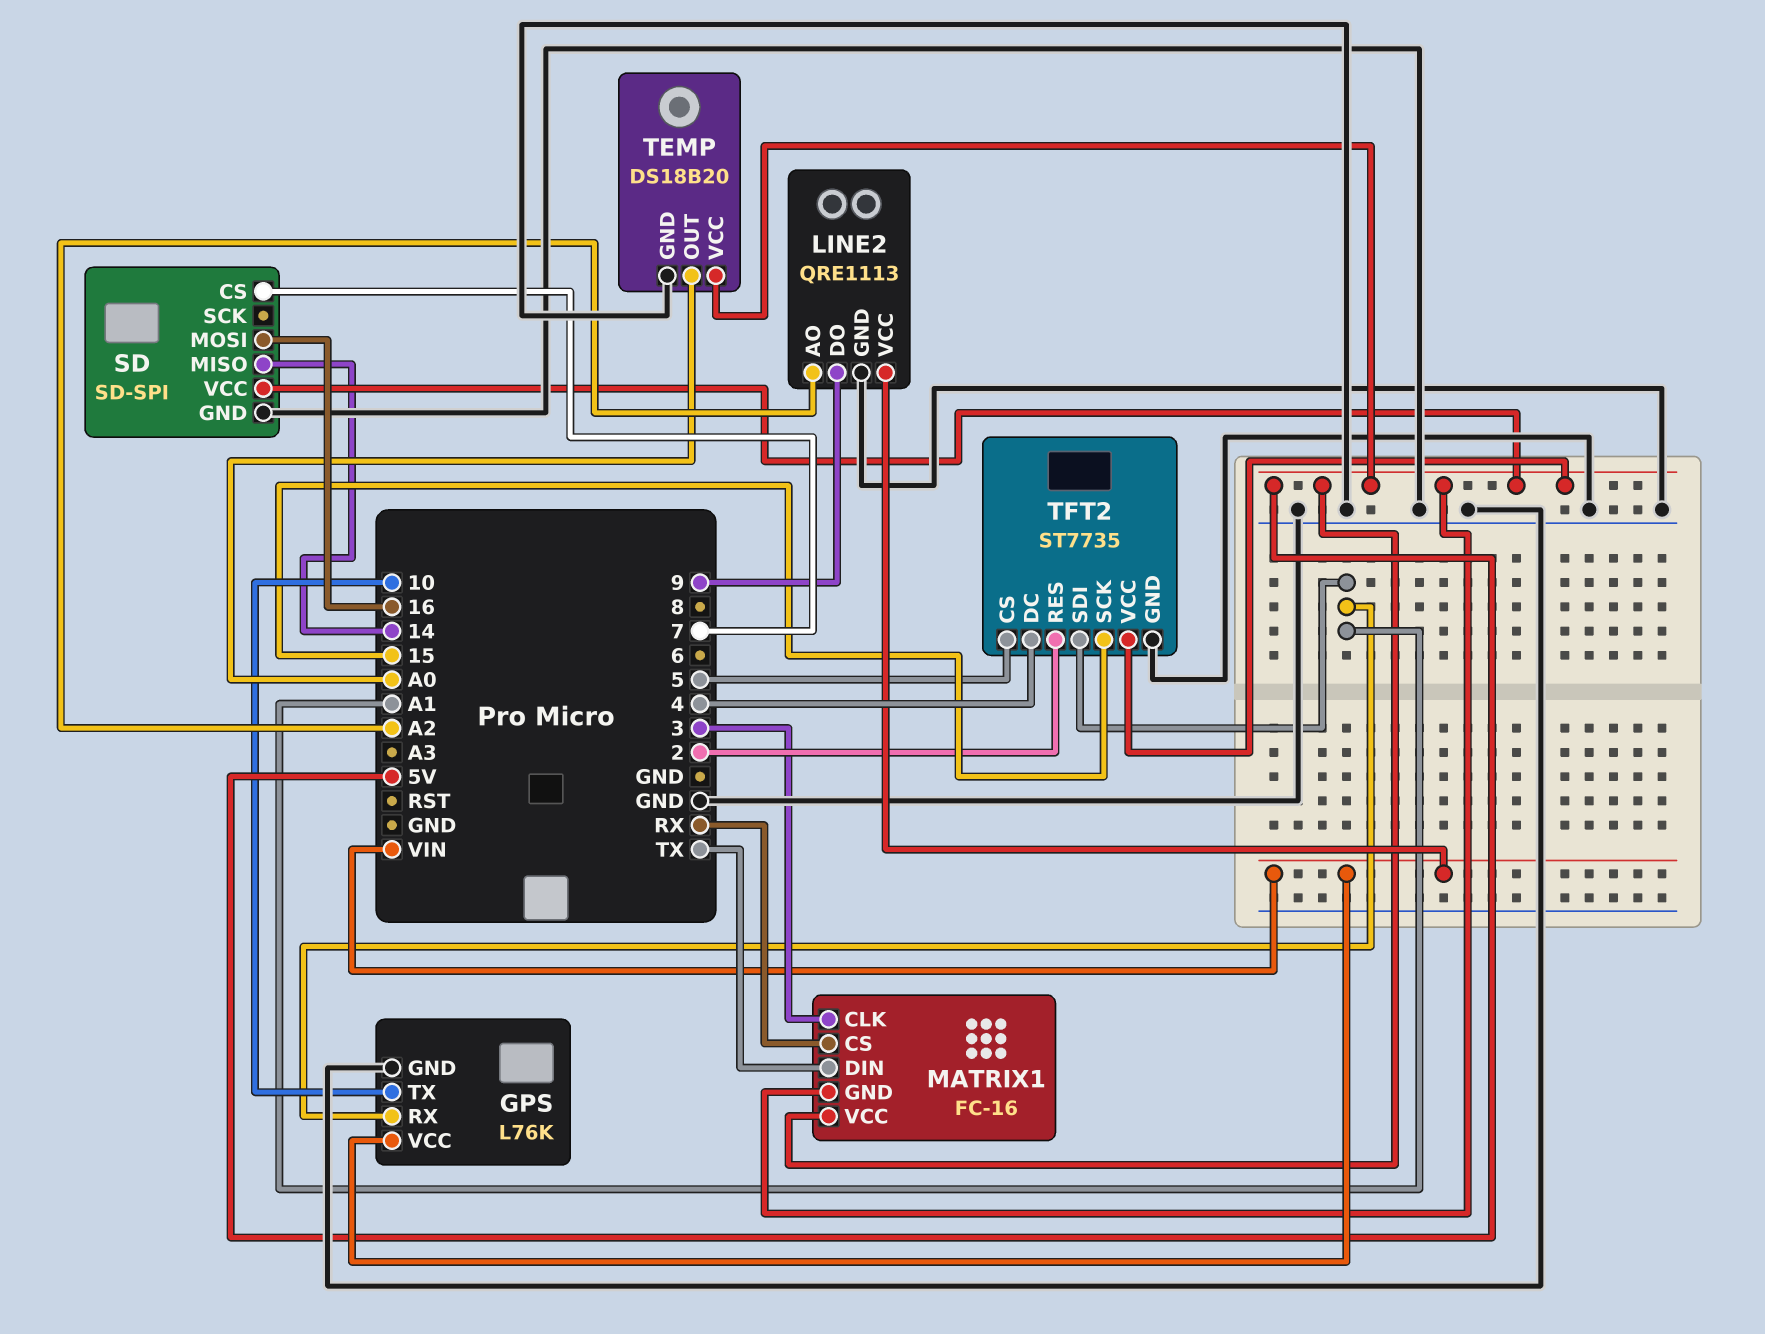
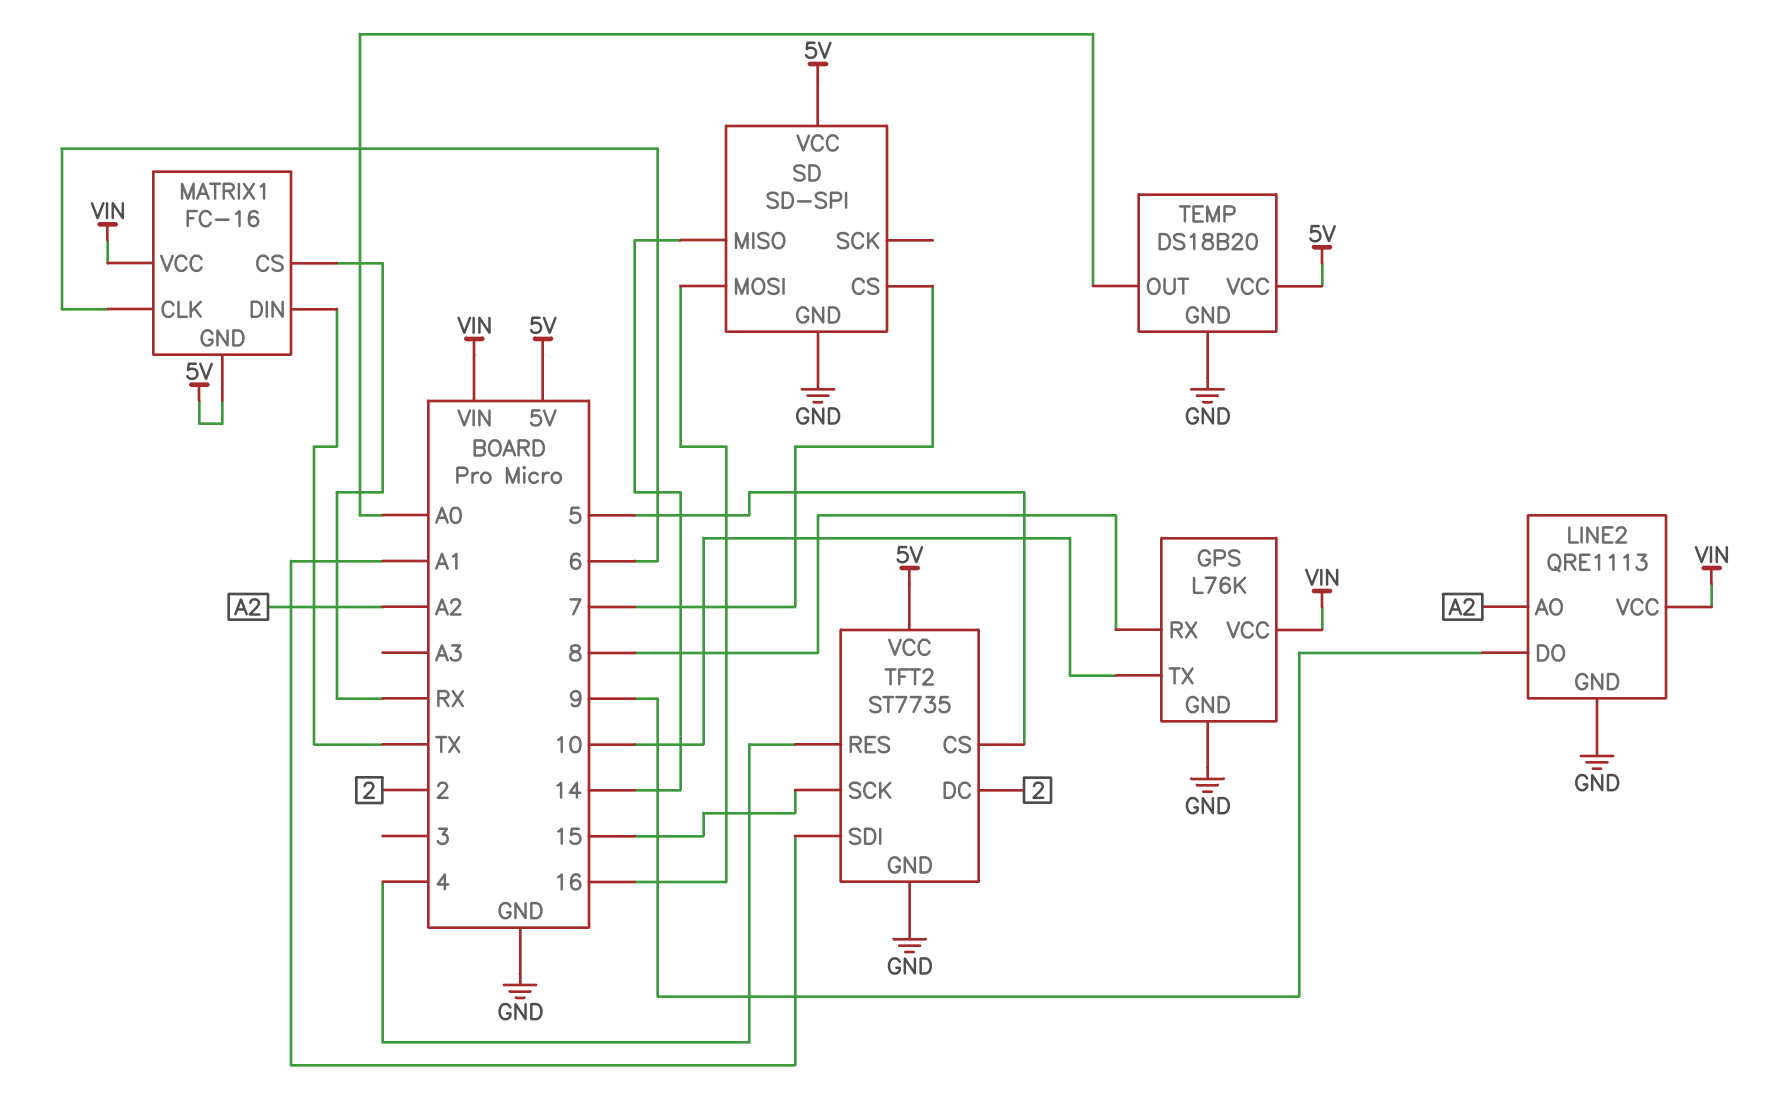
GPS pin RX: A1 -> 8
MATRIX1 pin CLK: 3 -> 6
MATRIX1 pin VCC: 5V -> VIN
TFT2 pin DC: 4 -> 2
TFT2 pin RES: 2 -> 4

